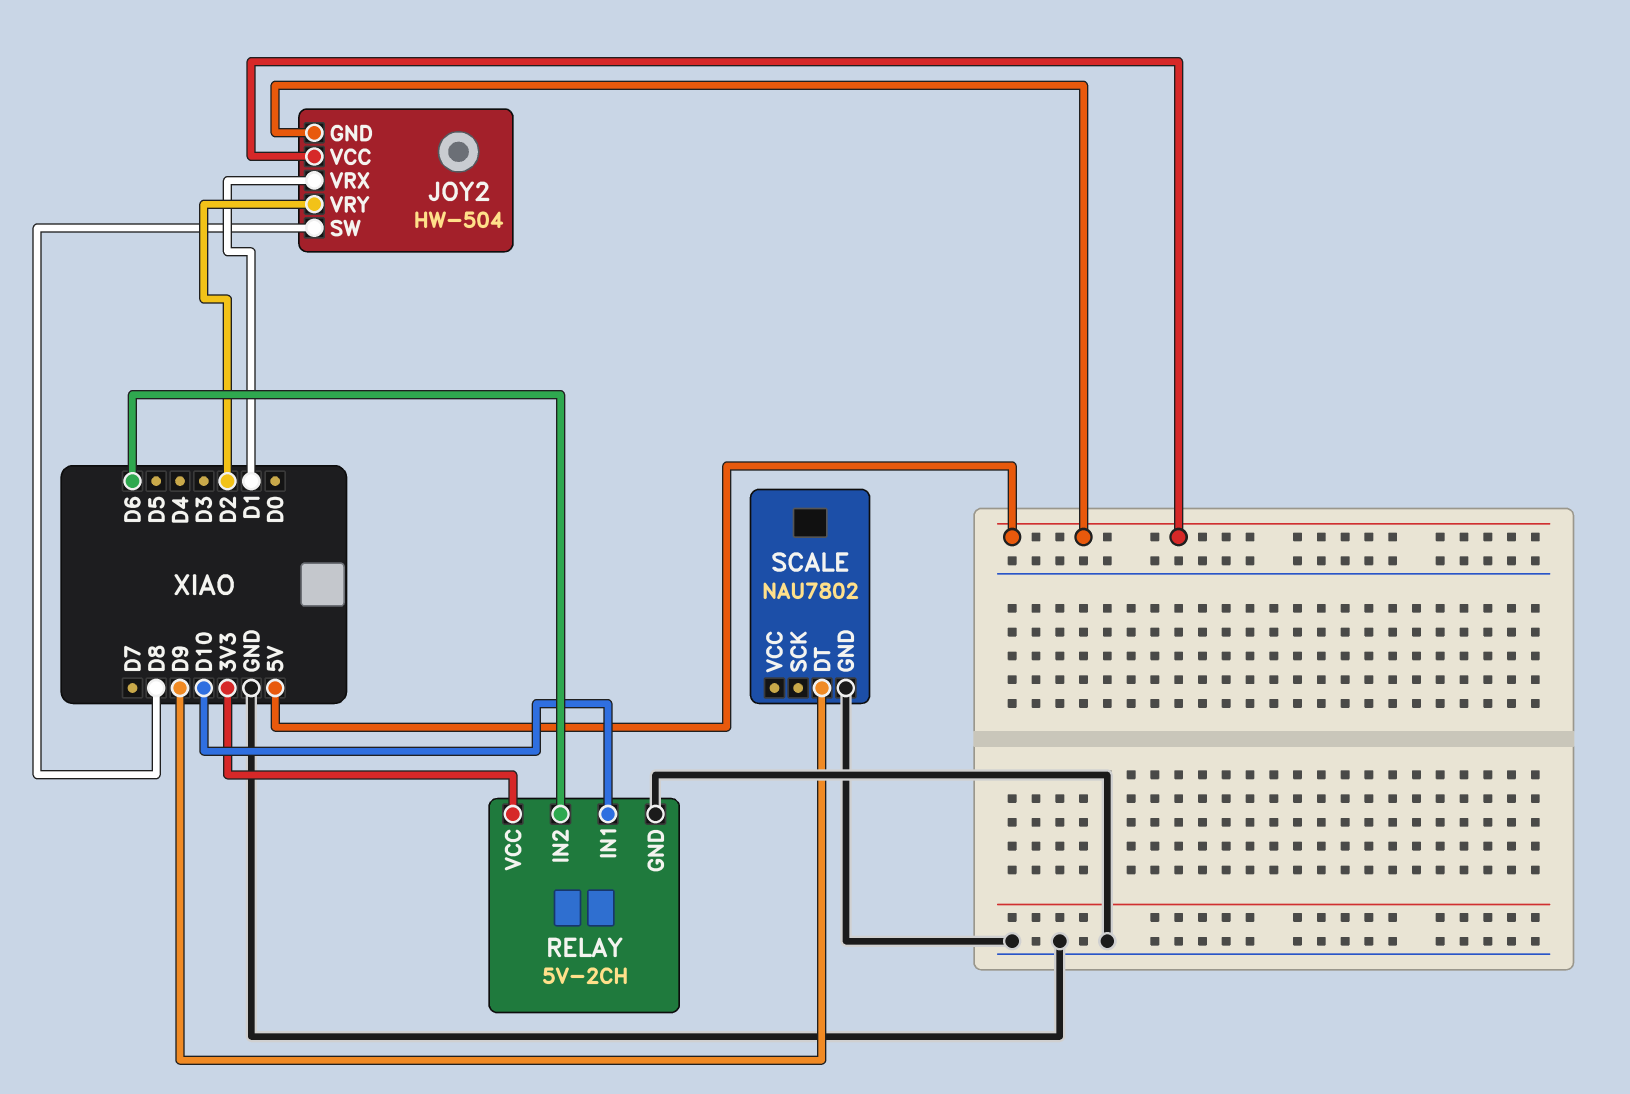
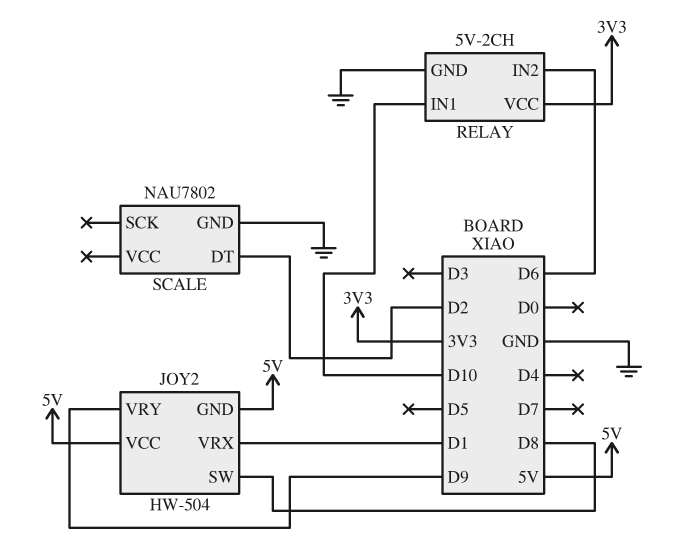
JOY2 pin VRY: D2 -> D9
SCALE pin DT: D9 -> D2

